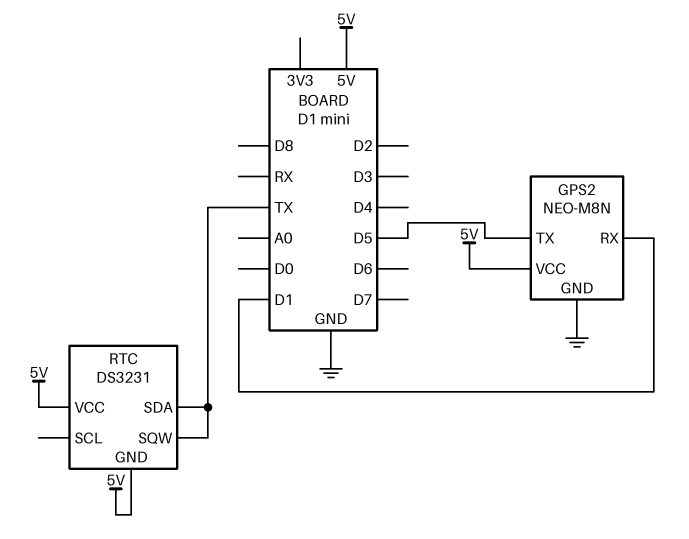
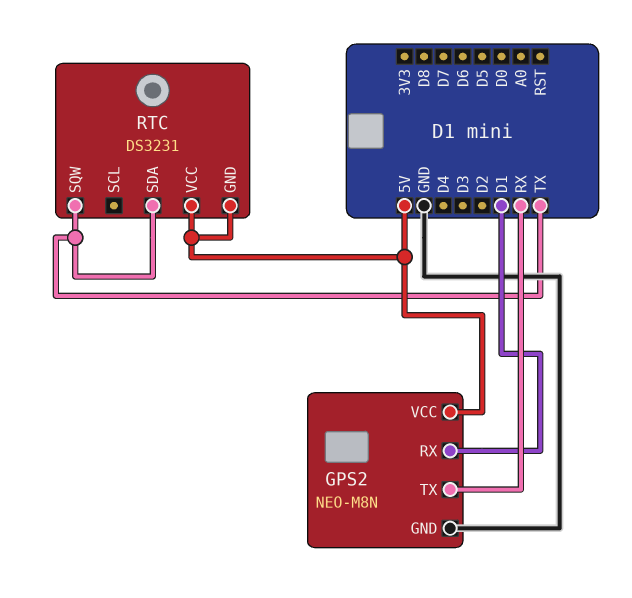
GPS2 pin TX: D5 -> RX

